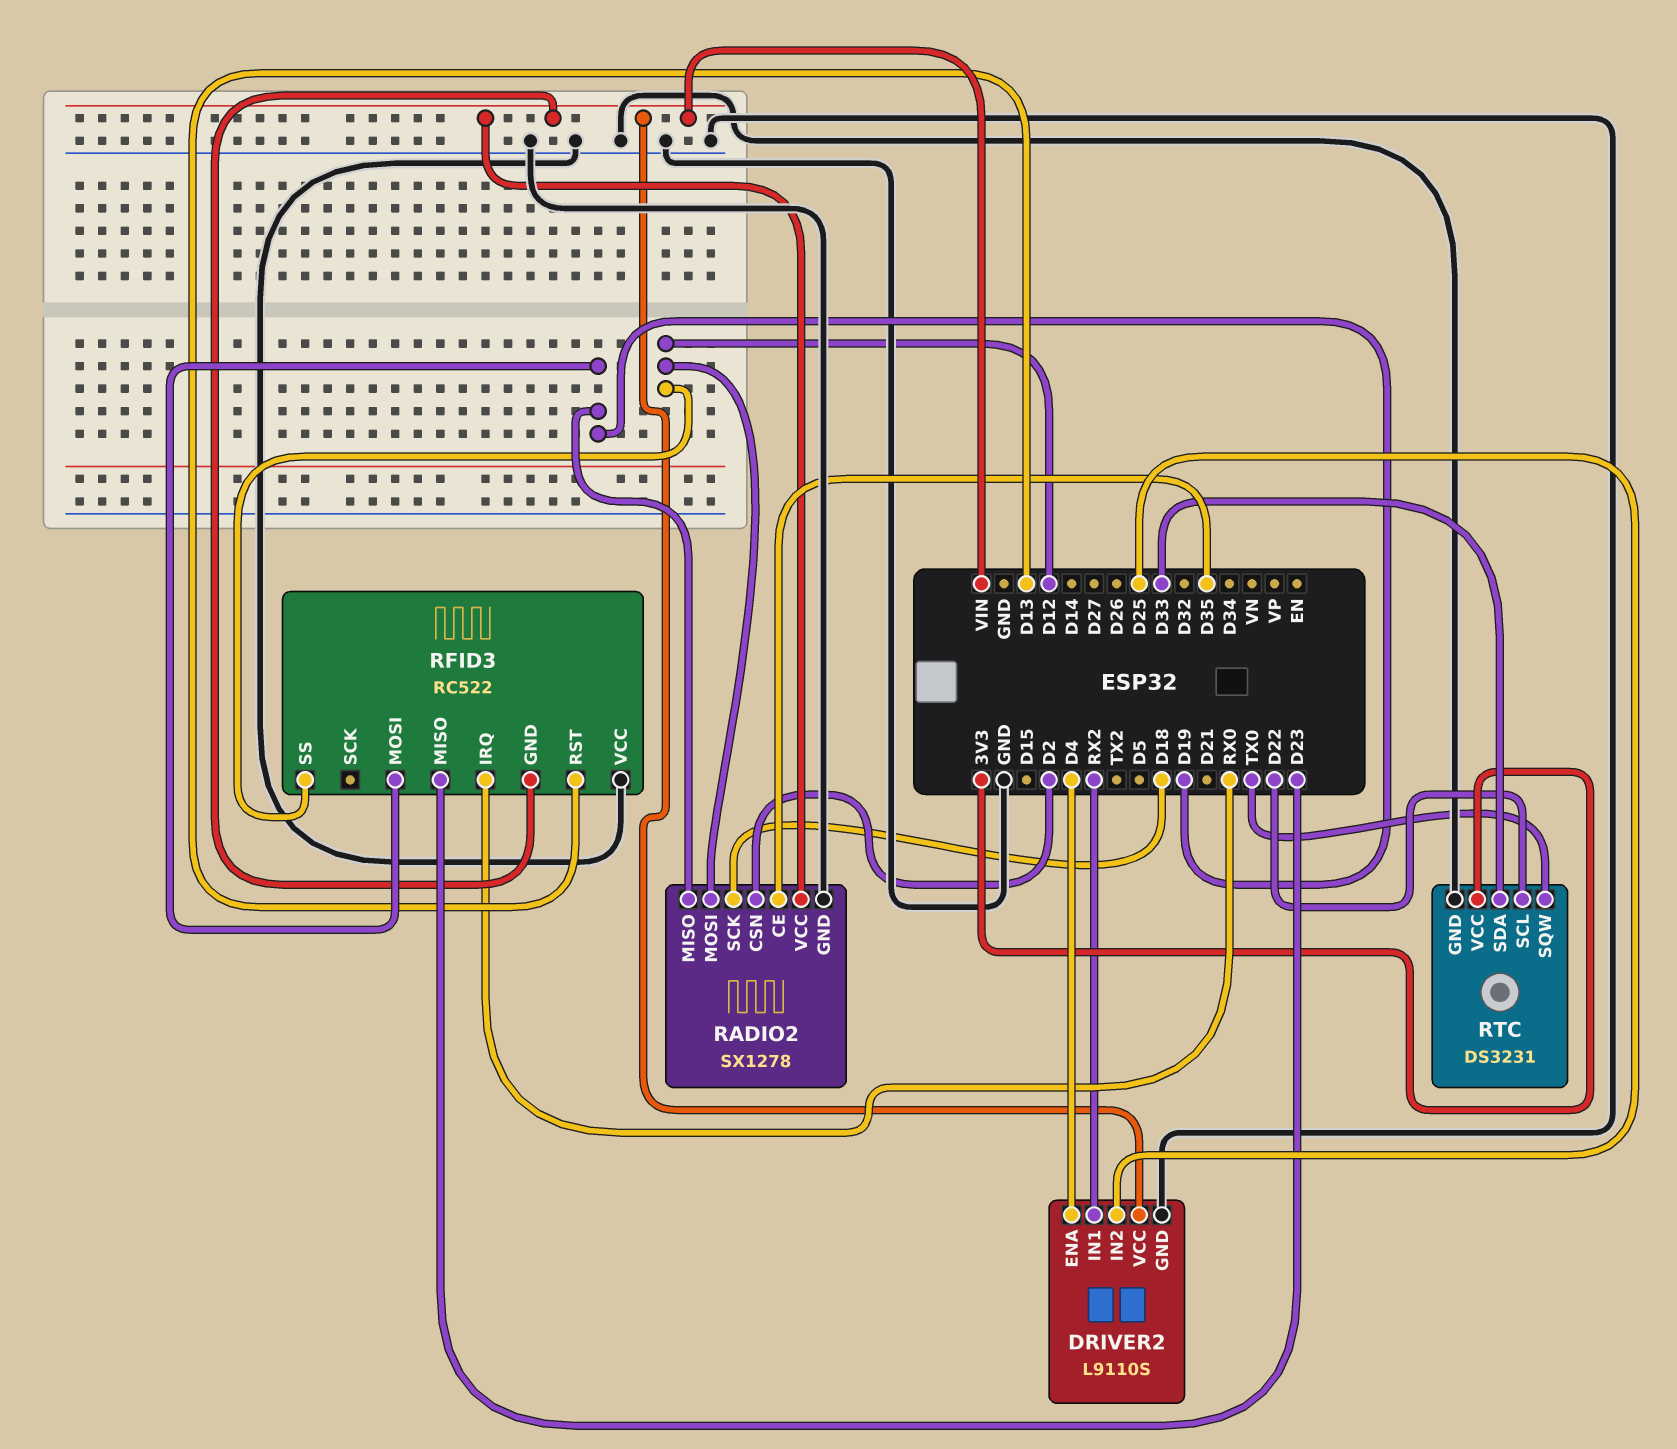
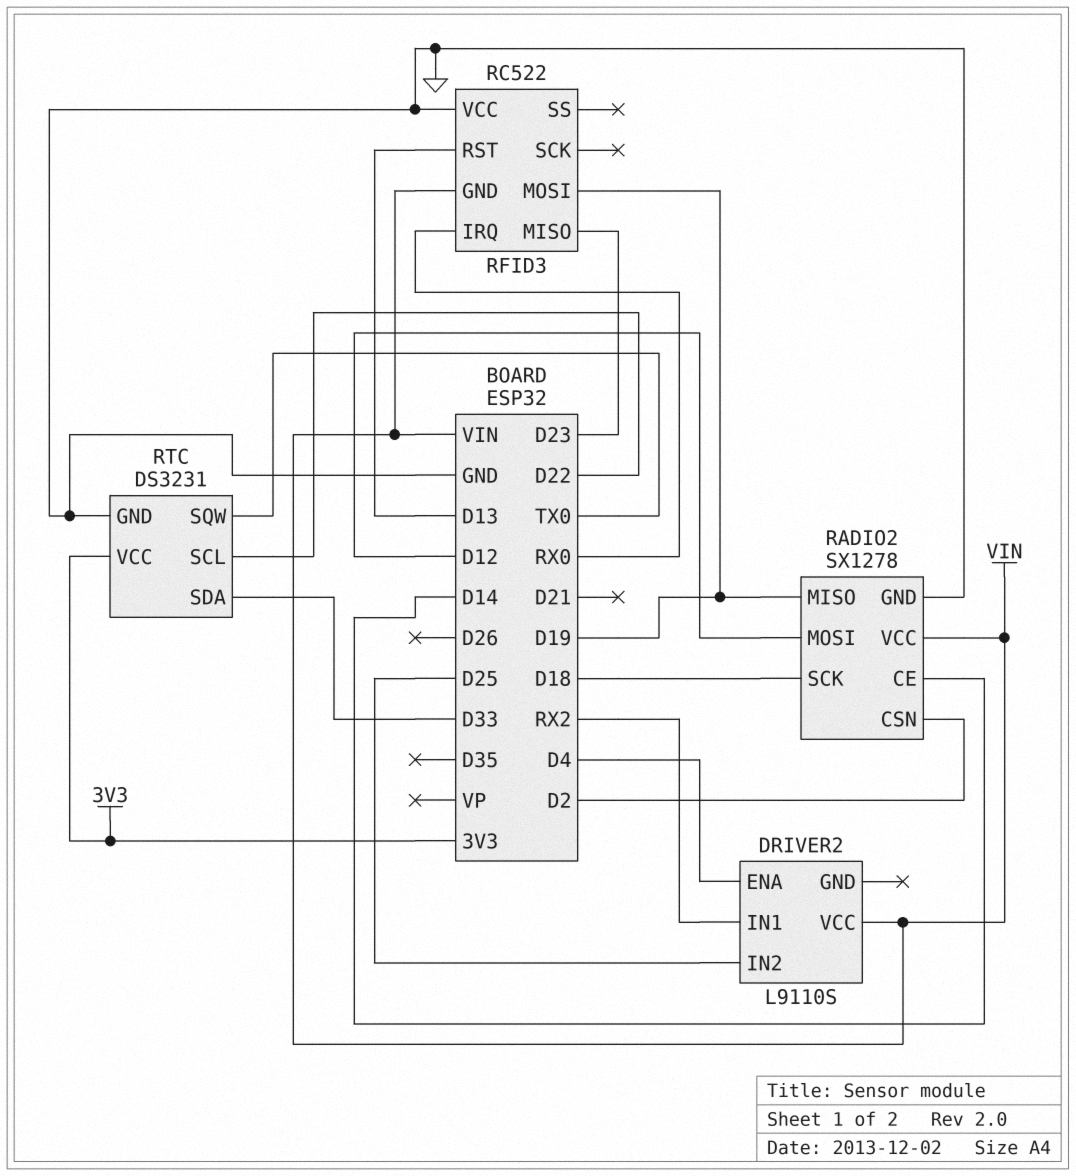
DRIVER2 pin GND: GND -> none
RADIO2 pin CE: D35 -> D14
RFID3 pin SS: D12 -> none

